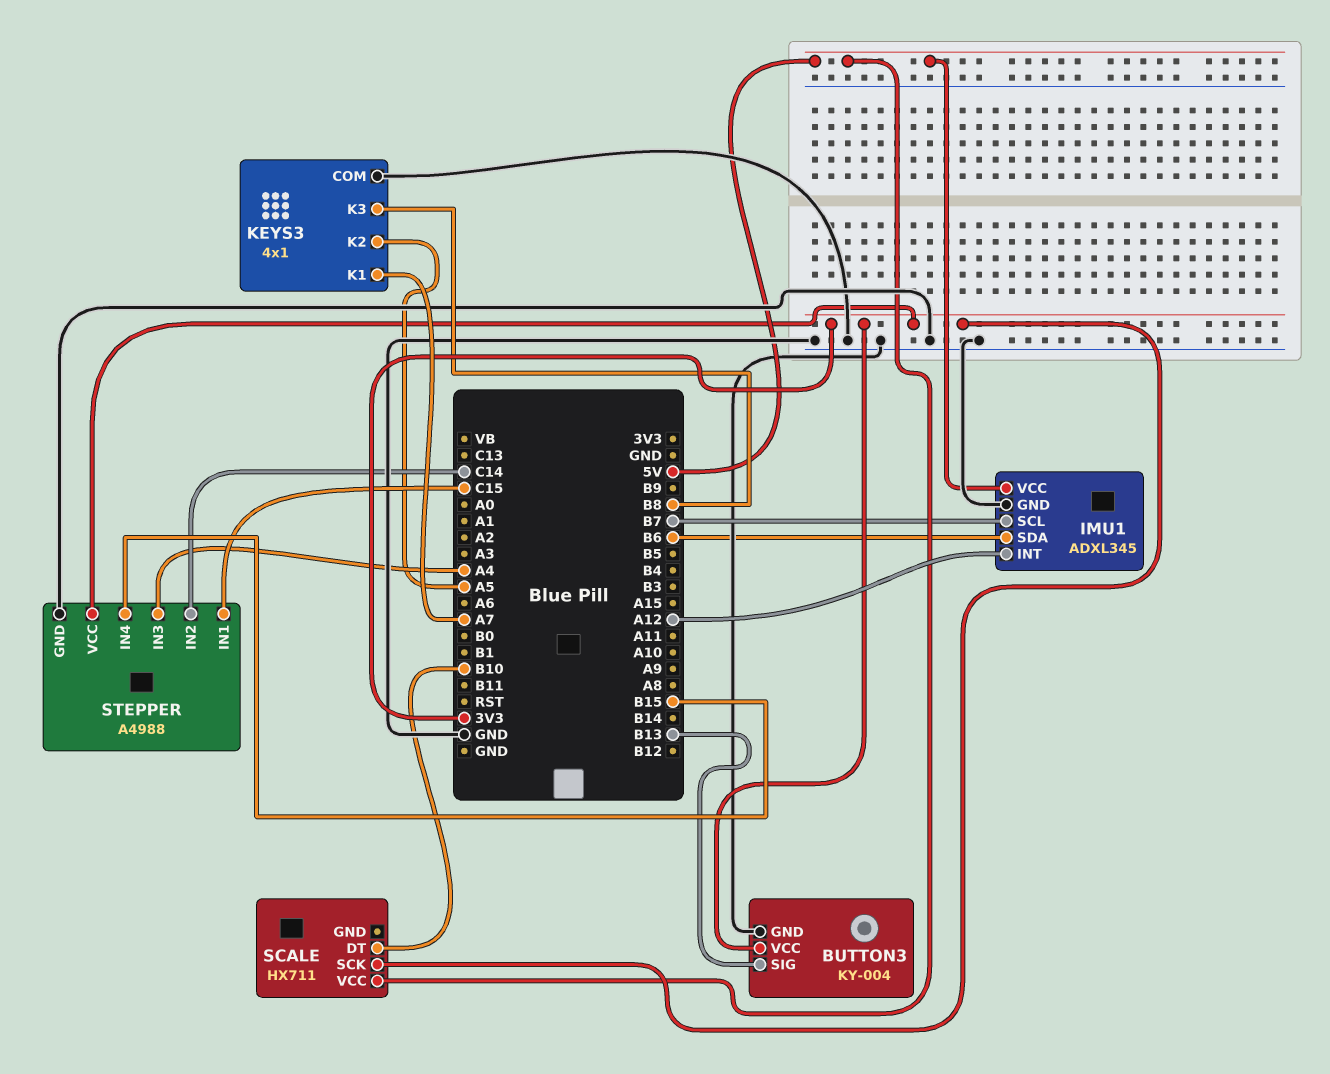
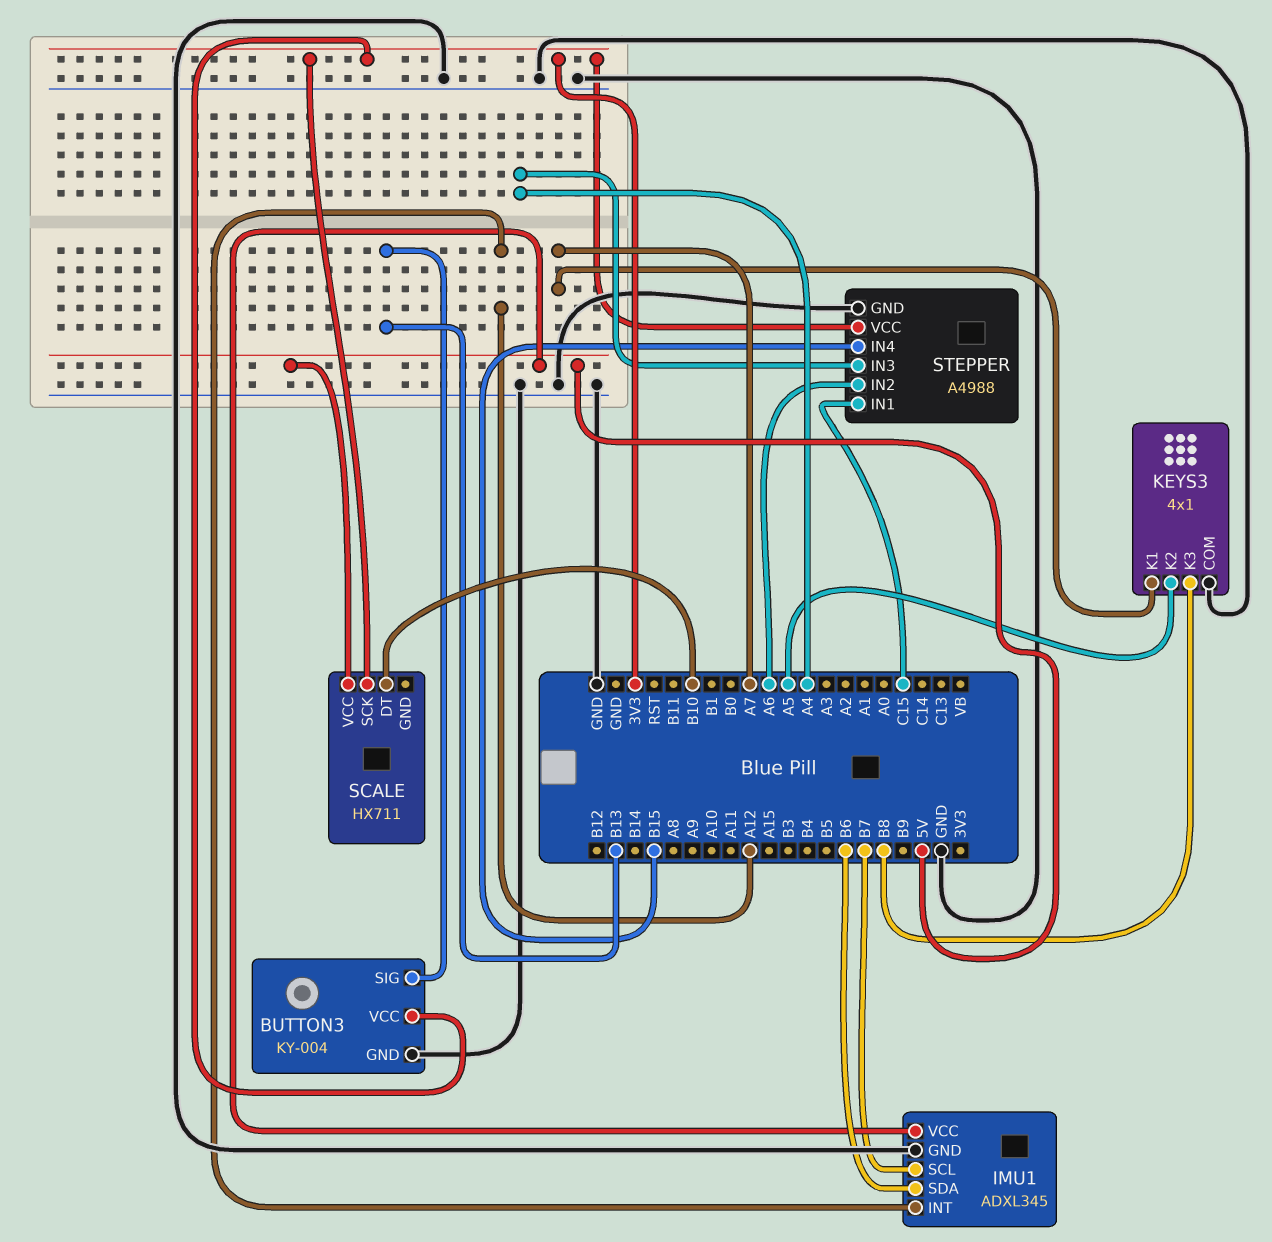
STEPPER pin IN2: C14 -> A6

